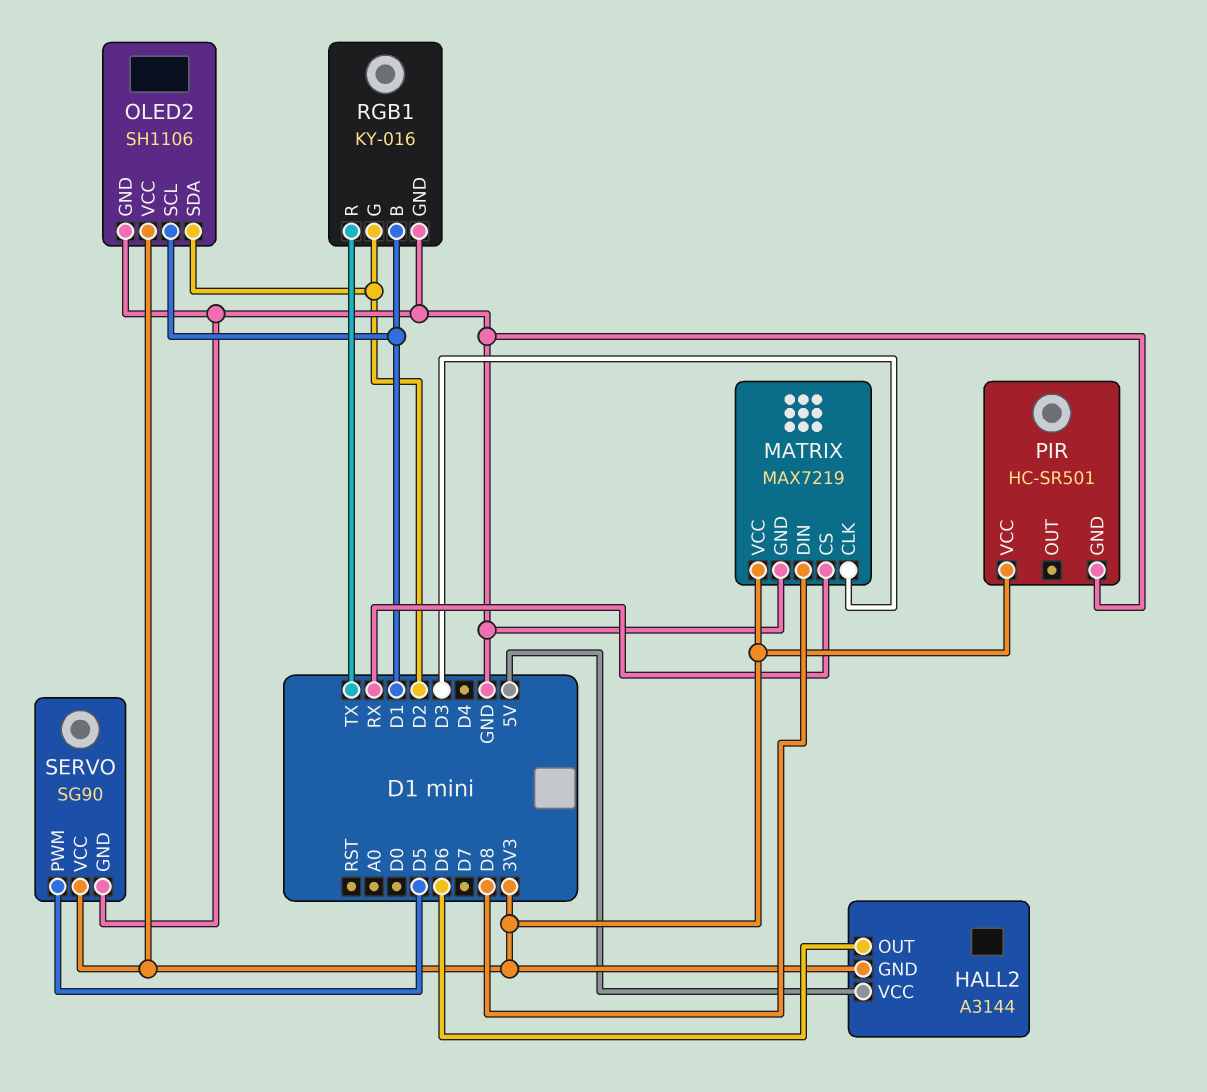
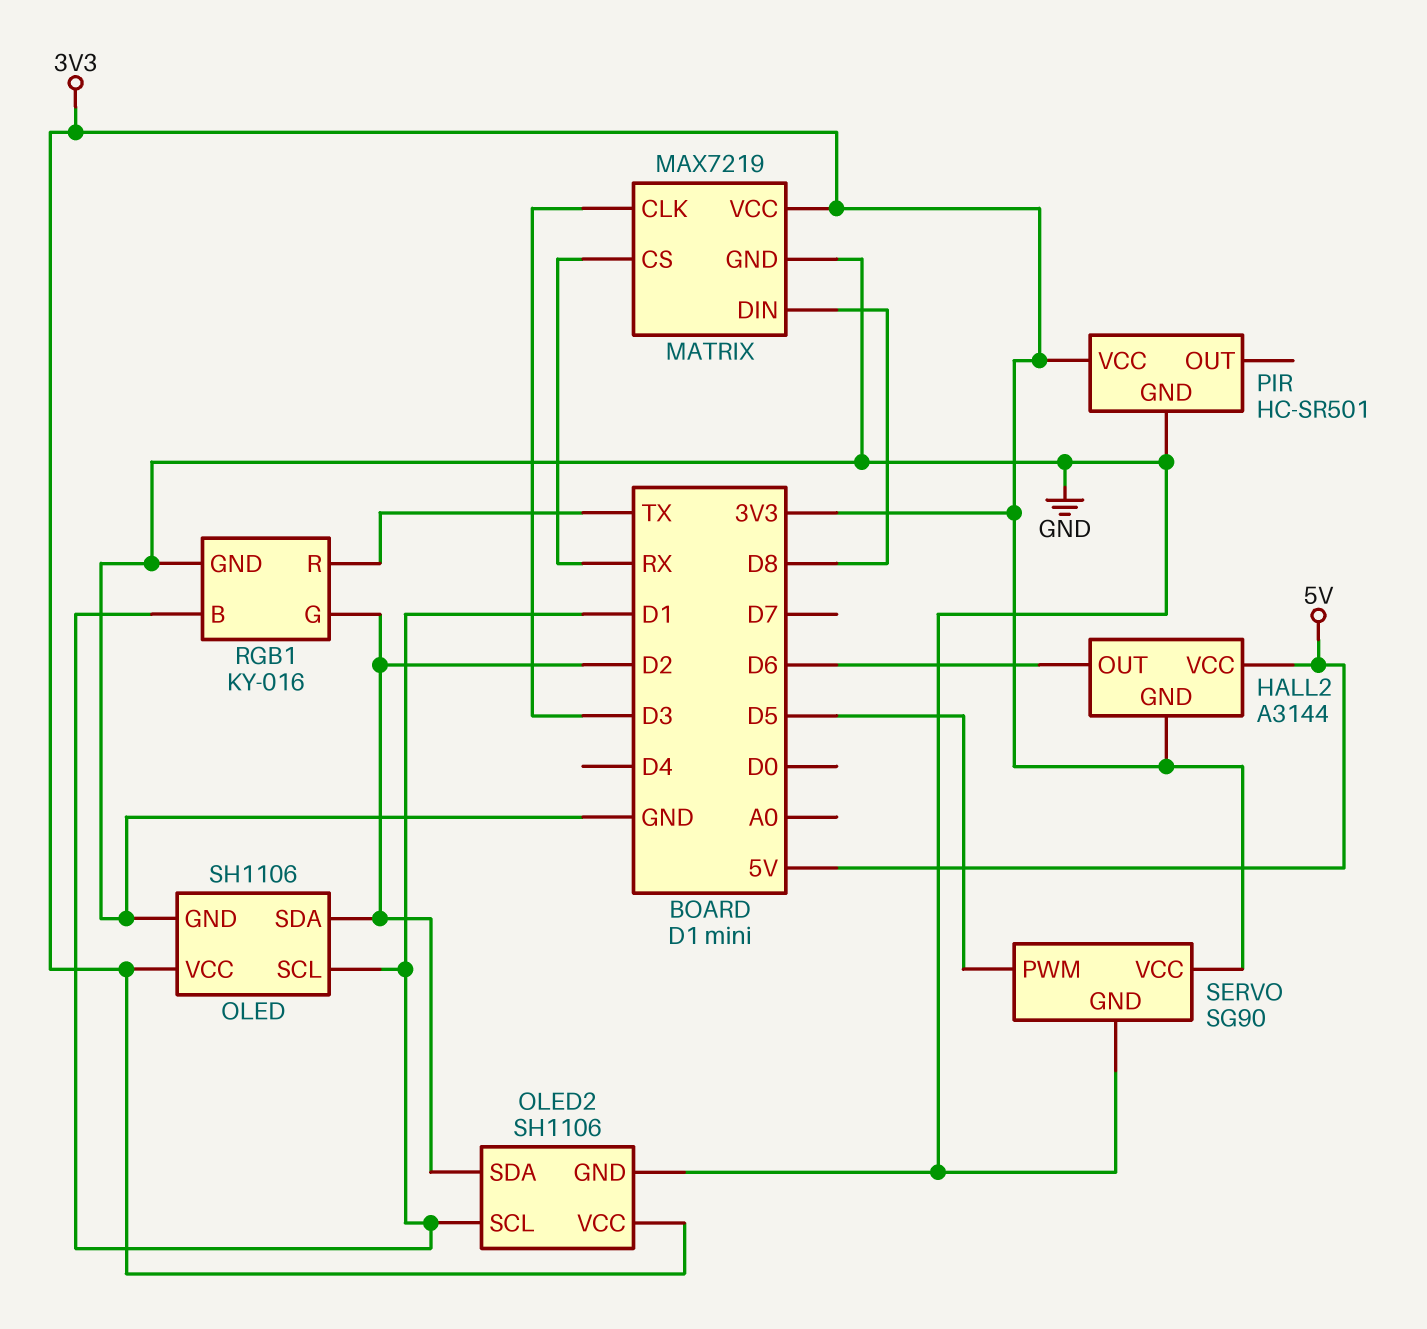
OLED: none -> SH1106
OLED pin GND: none -> GND
OLED pin SCL: none -> D1
OLED pin SDA: none -> D2
OLED pin VCC: none -> 3V3

